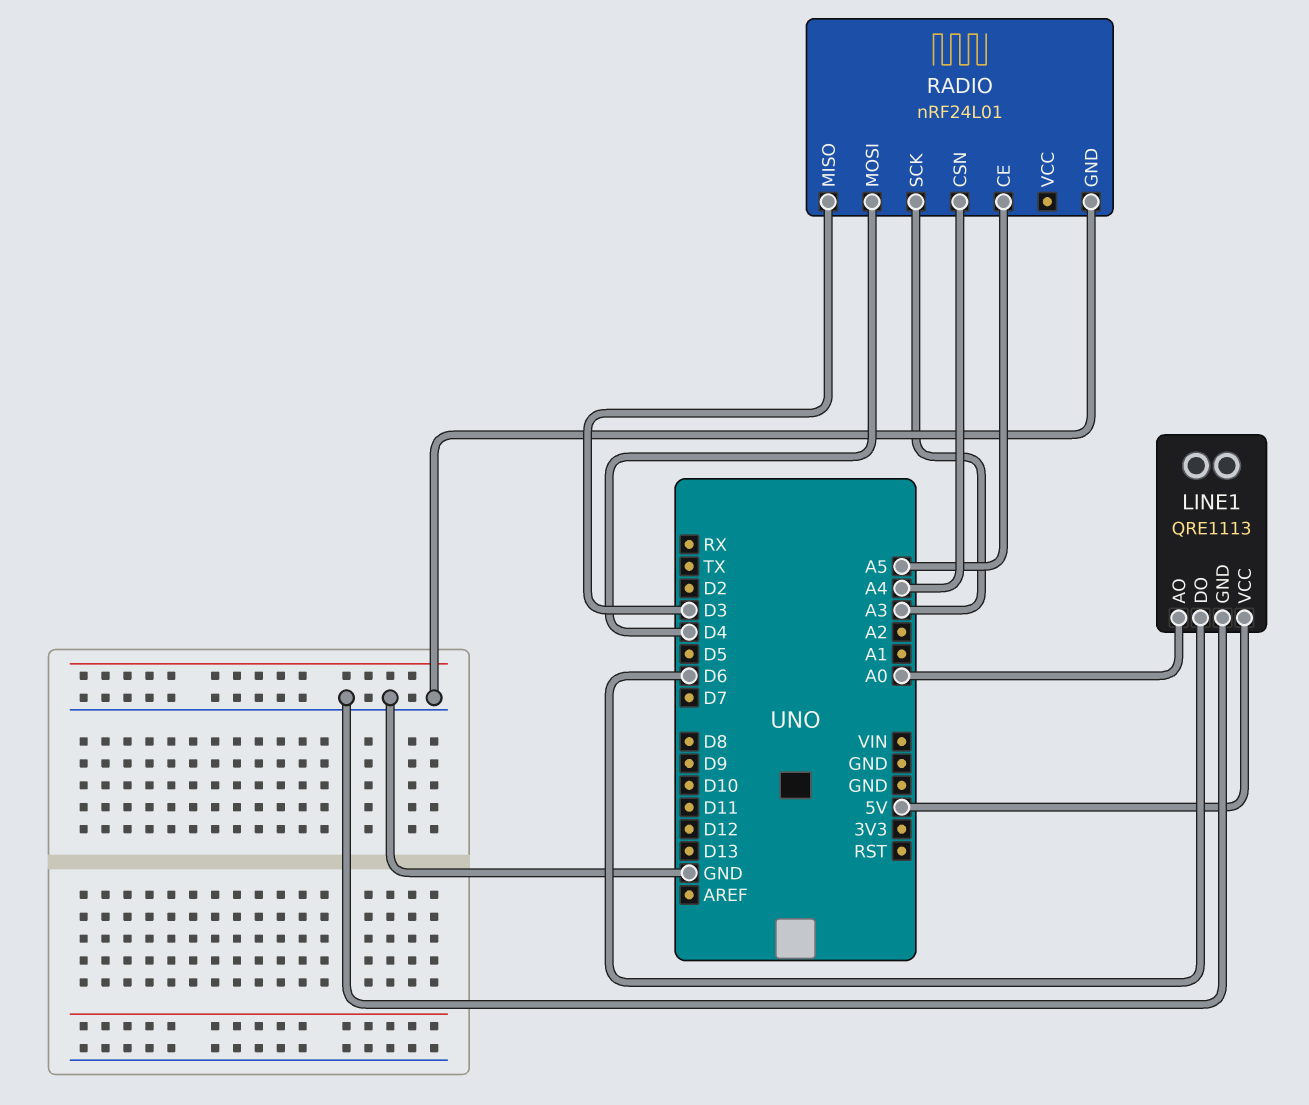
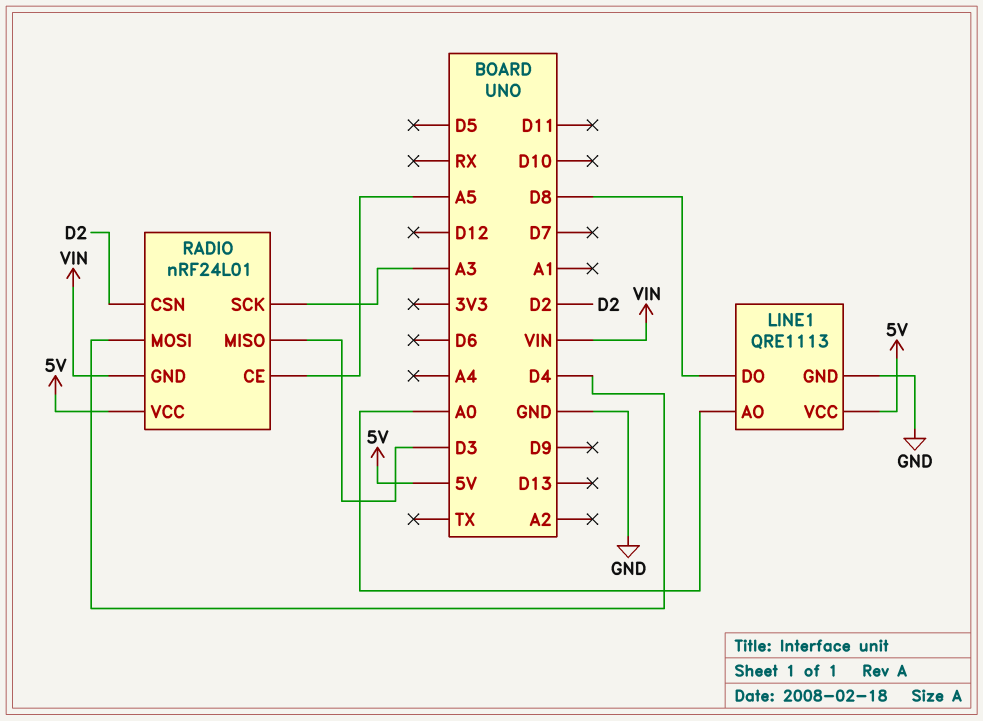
LINE1 pin DO: D6 -> D8
RADIO pin CSN: A4 -> D2
RADIO pin GND: GND -> VIN
RADIO pin VCC: none -> 5V

